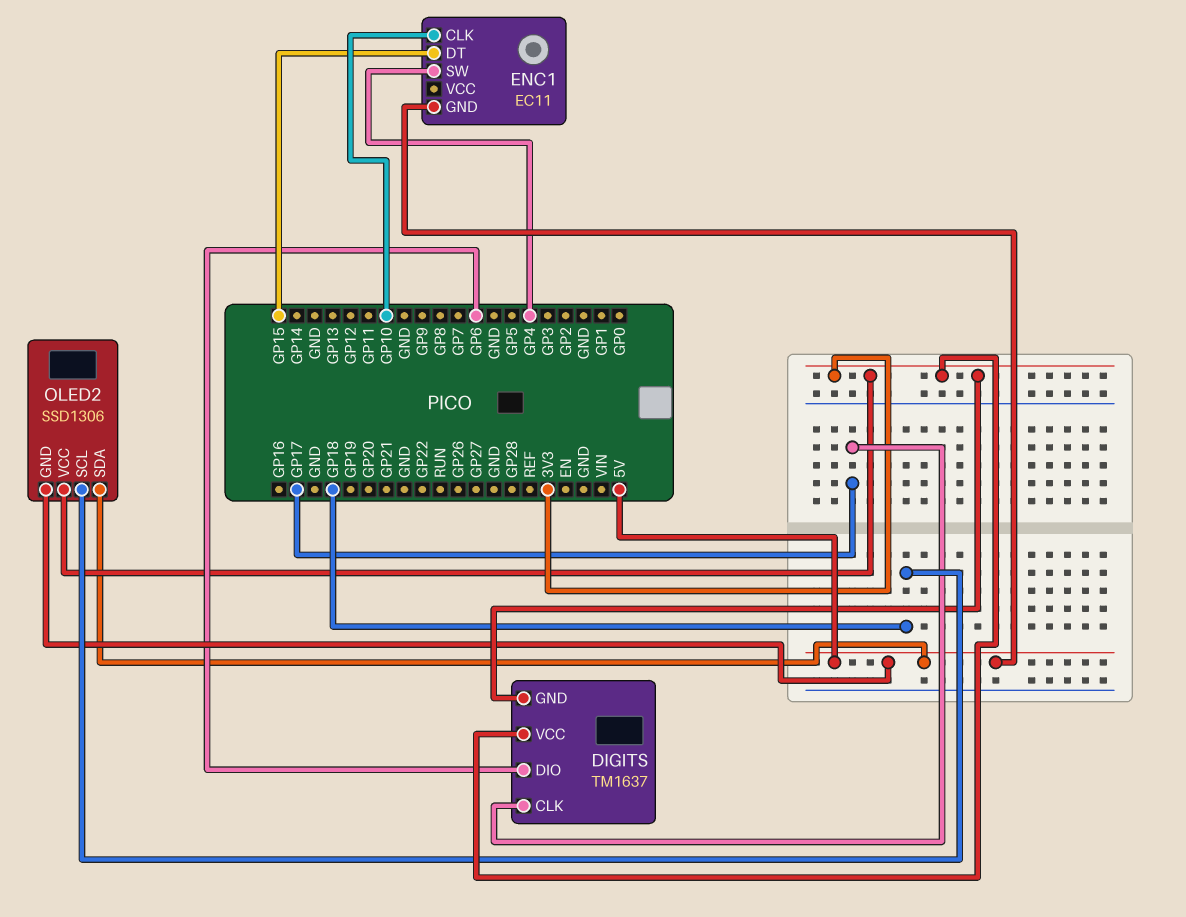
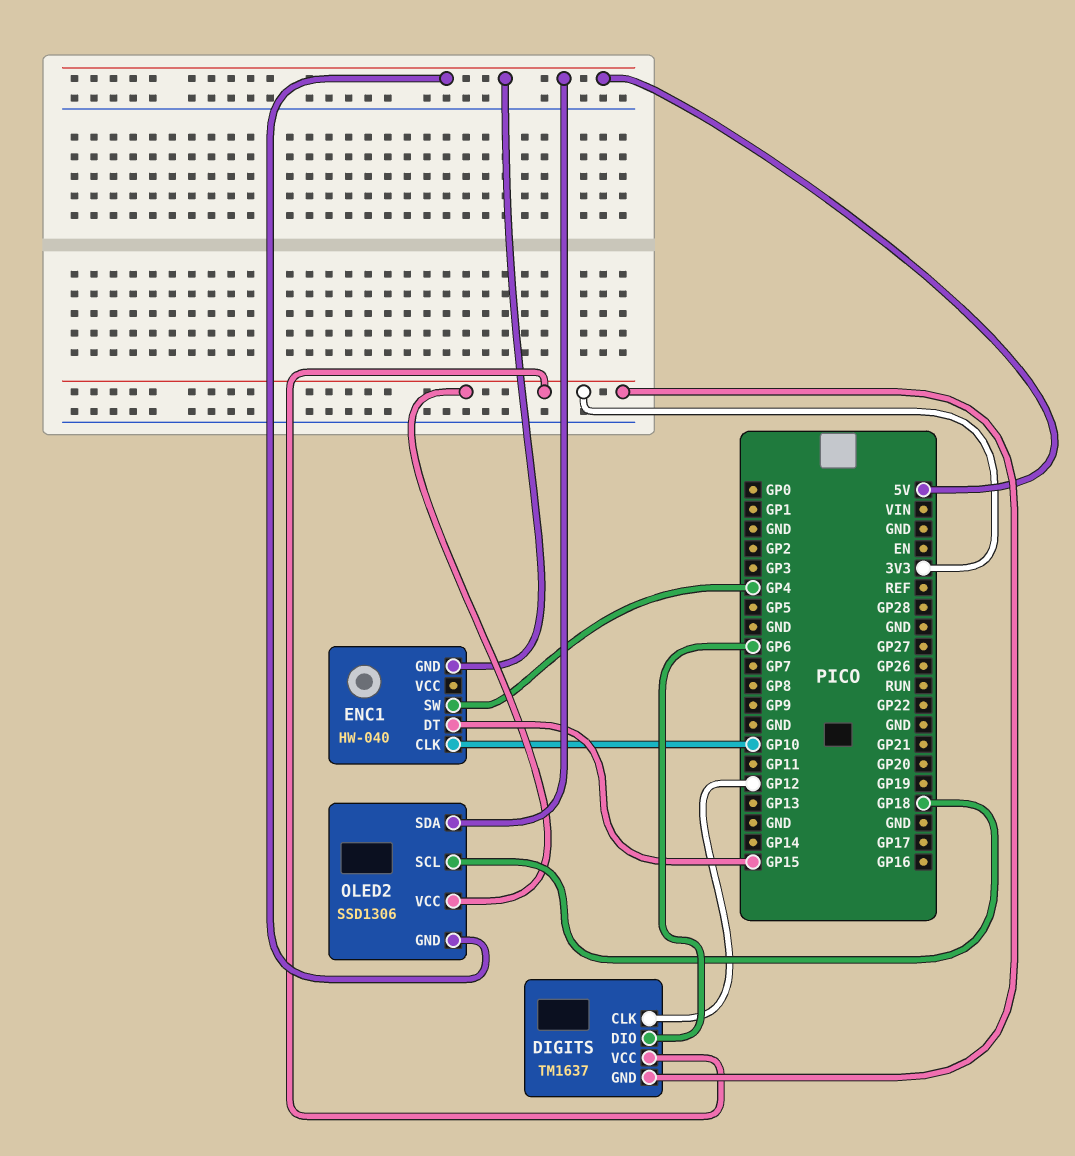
DIGITS pin CLK: GP17 -> GP12
ENC1: EC11 -> HW-040

